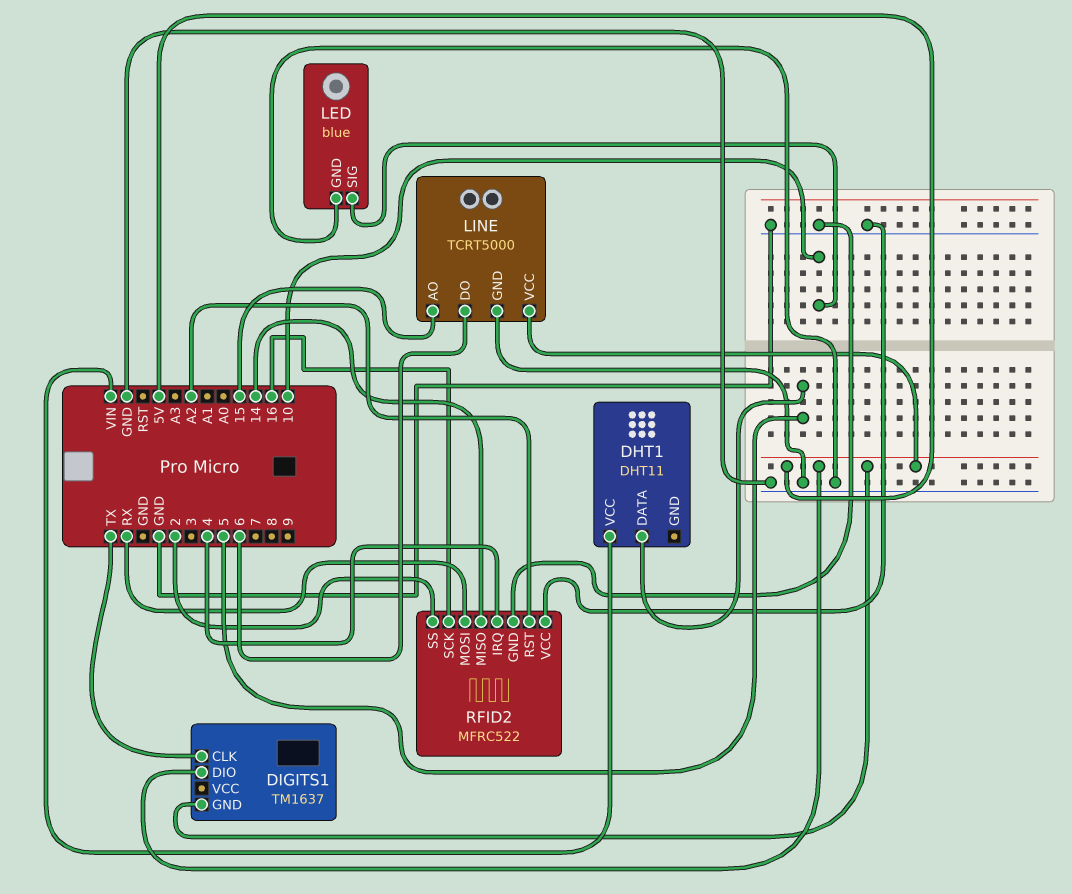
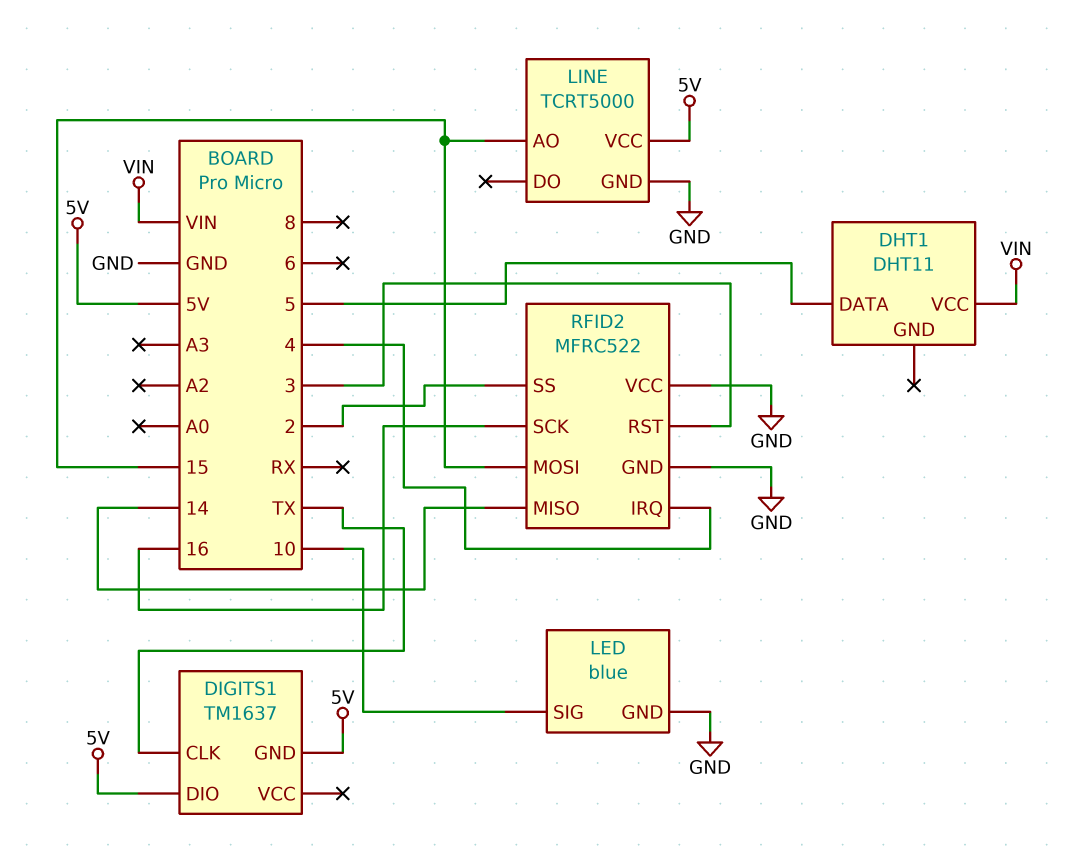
LINE pin DO: 6 -> none
RFID2 pin MOSI: RX -> 15
RFID2 pin RST: A2 -> 3

